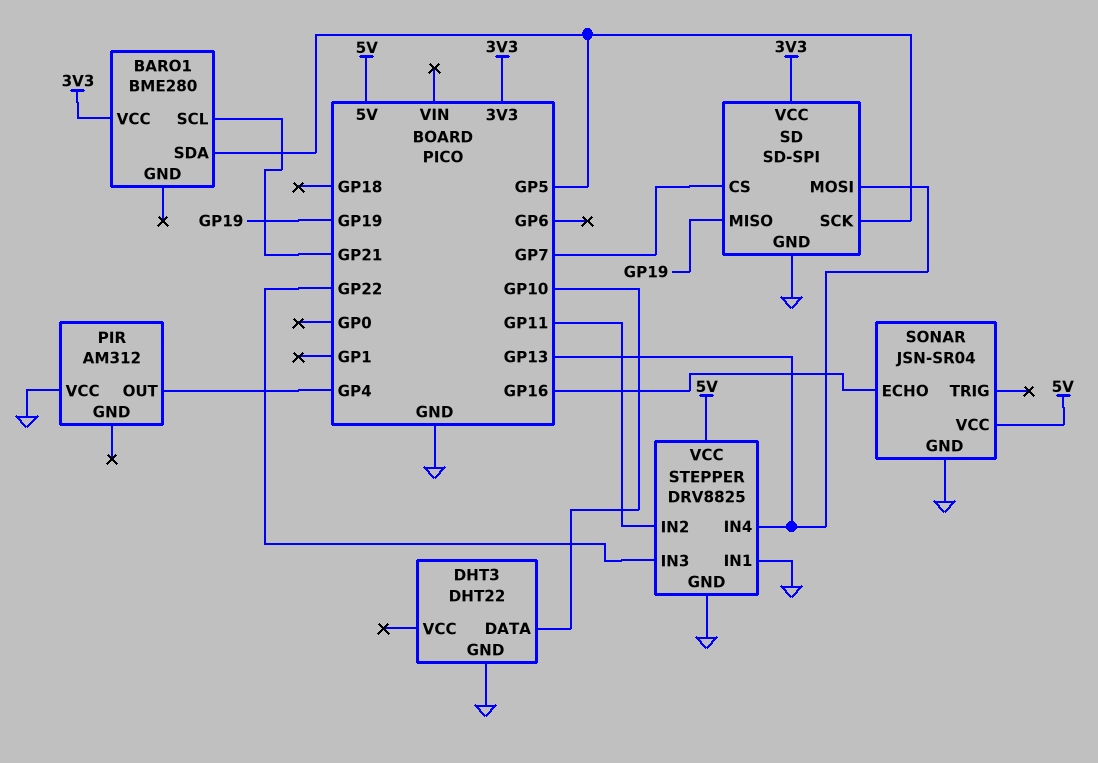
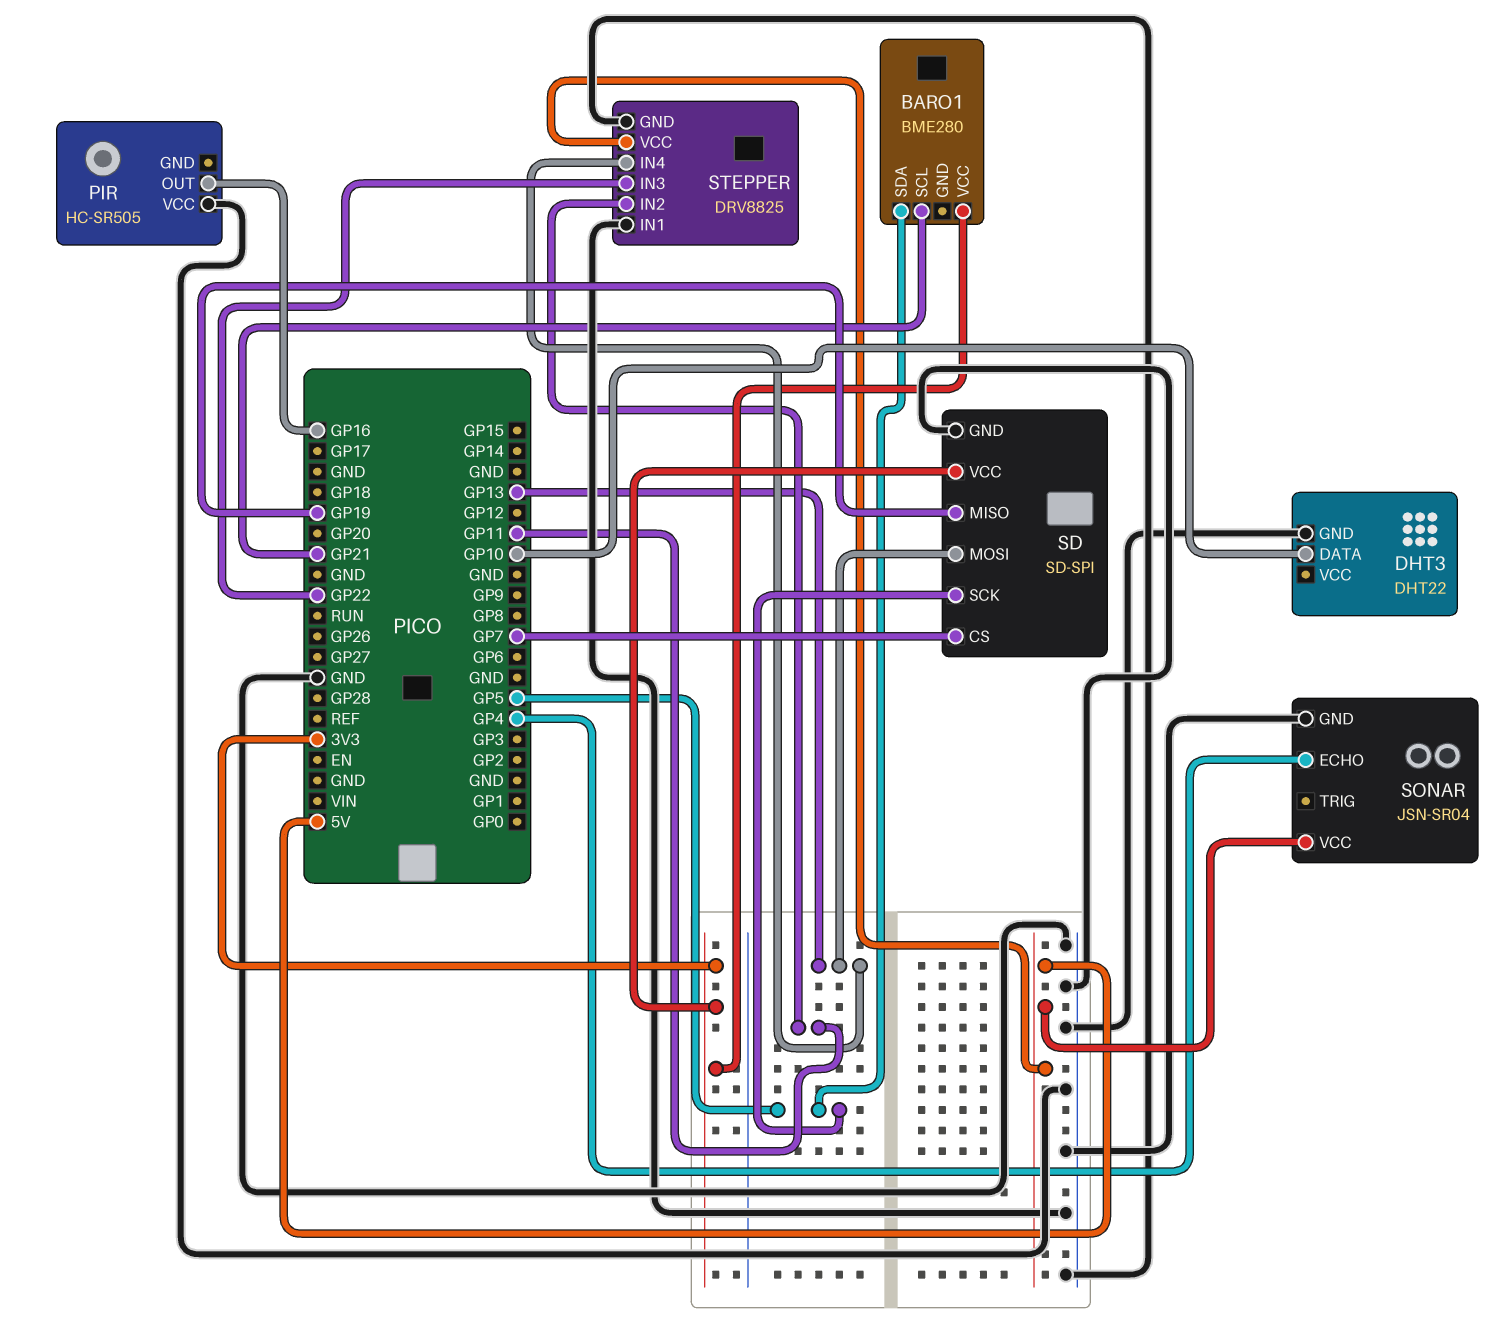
PIR: AM312 -> HC-SR505
PIR pin OUT: GP4 -> GP16
SONAR pin ECHO: GP16 -> GP4

